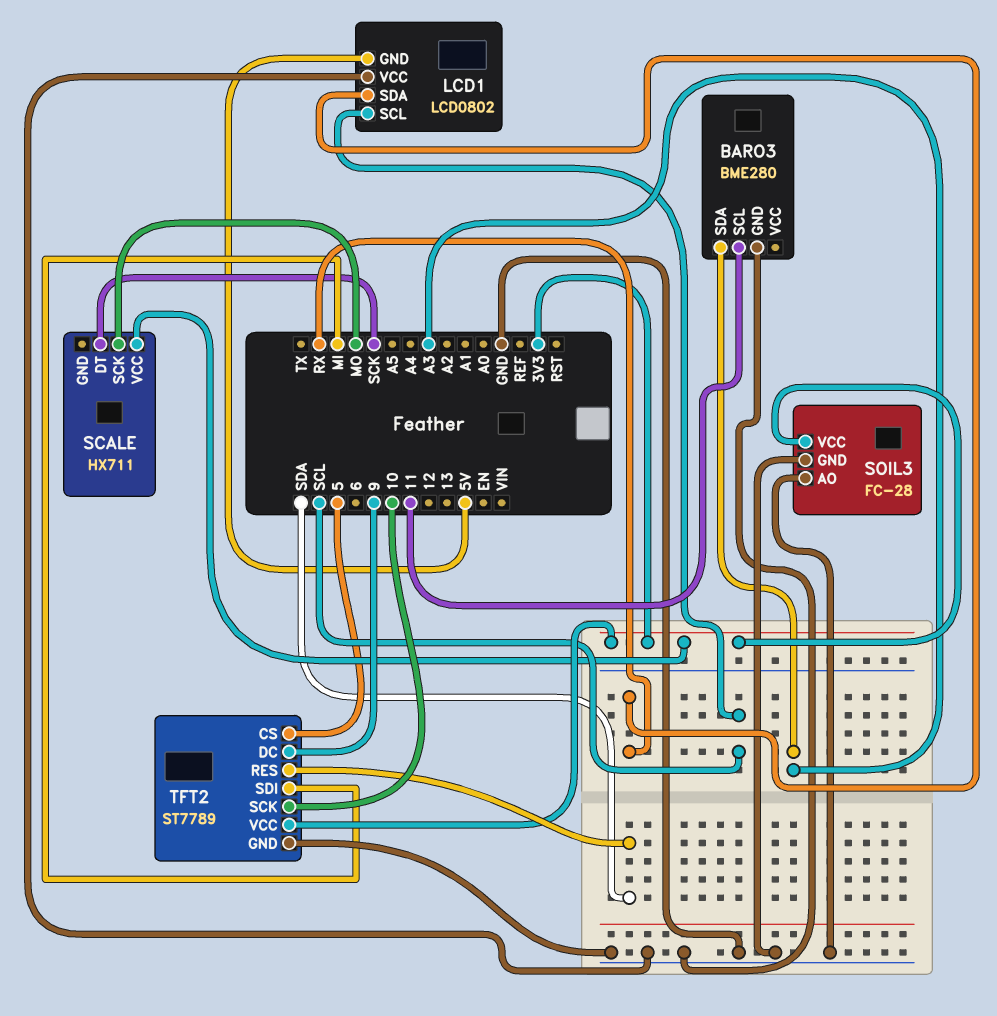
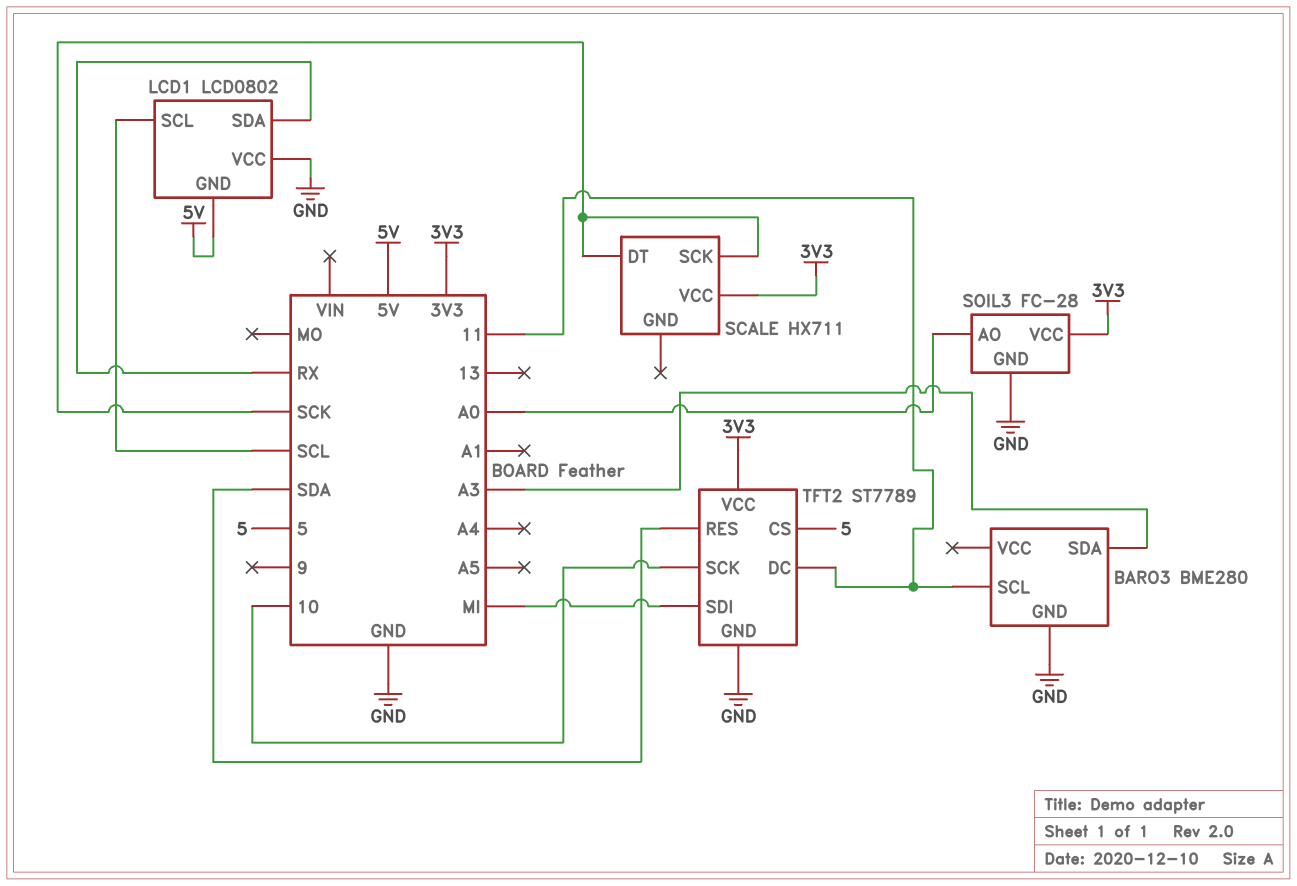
SCALE pin SCK: MO -> SCK
SOIL3 pin AO: GND -> A0
TFT2 pin DC: 9 -> 11

